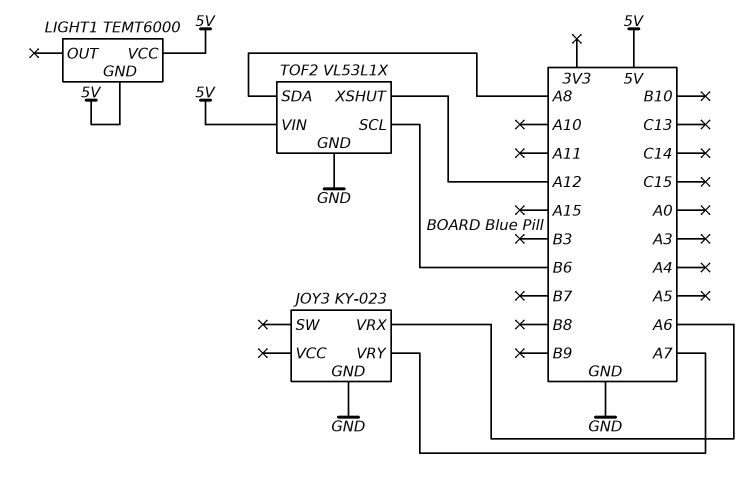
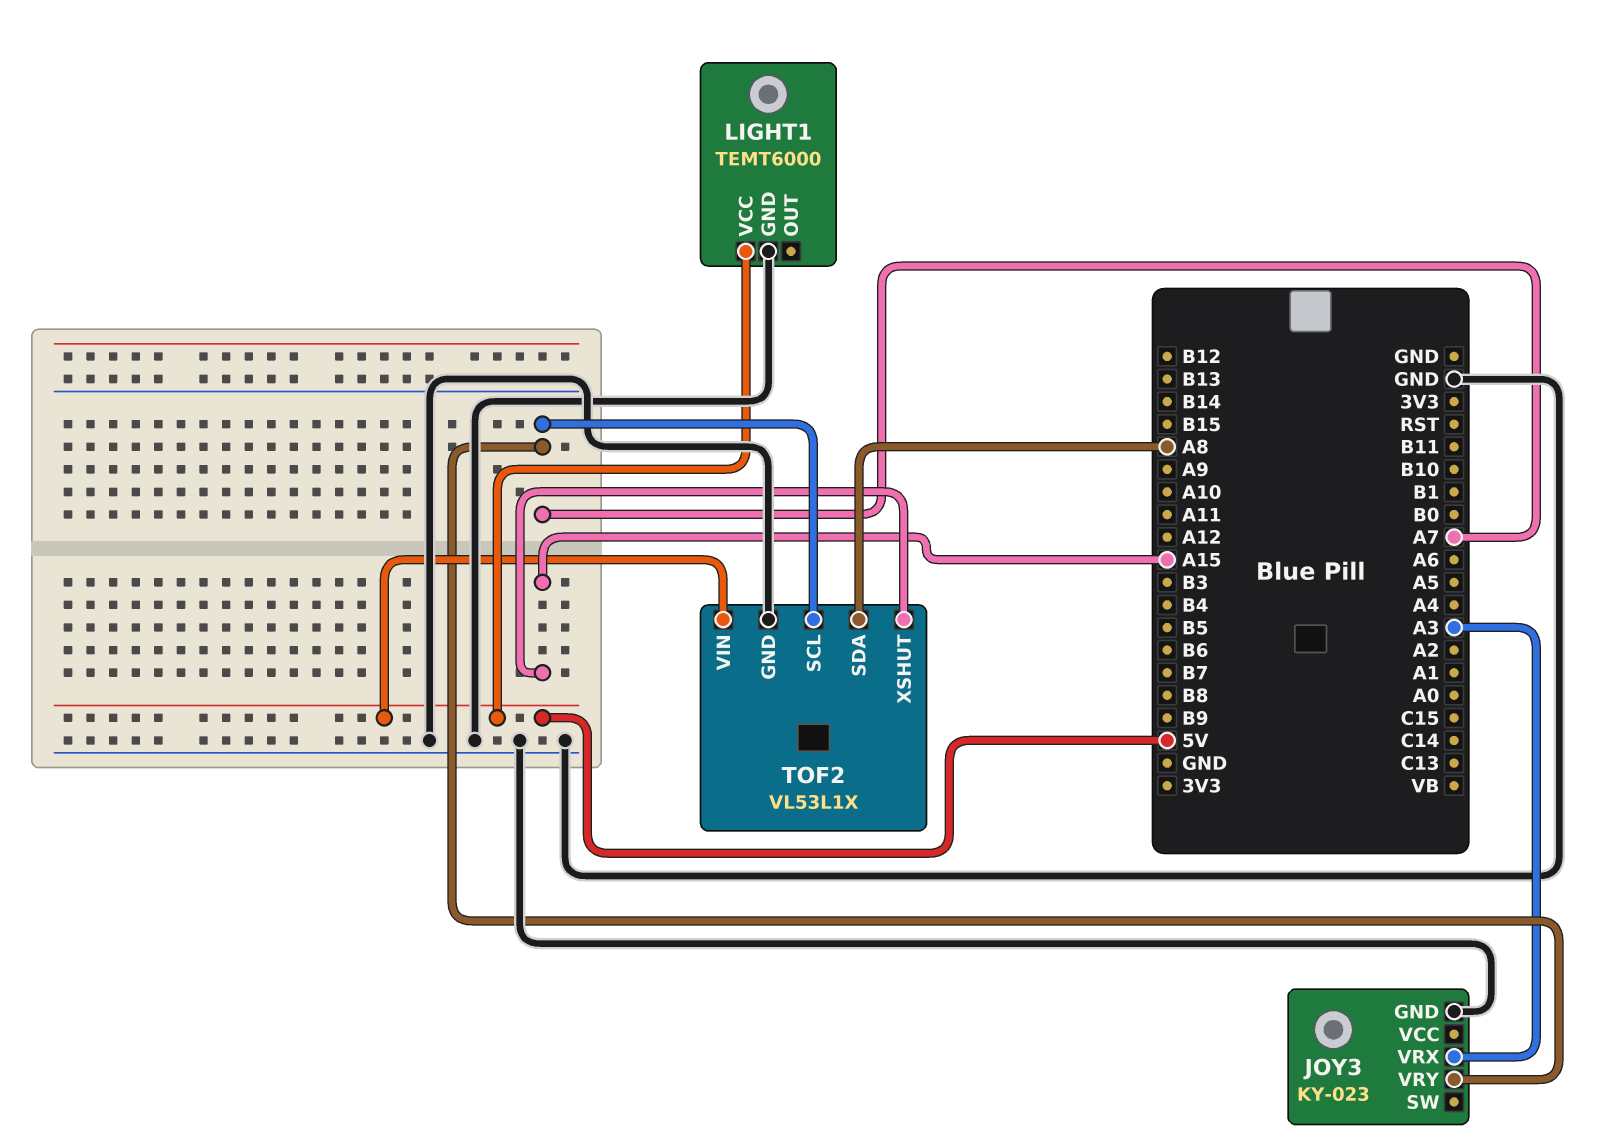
JOY3 pin VRX: A6 -> A3
LIGHT1 pin GND: 5V -> GND
TOF2 pin SCL: B6 -> A7
TOF2 pin XSHUT: A12 -> A15

